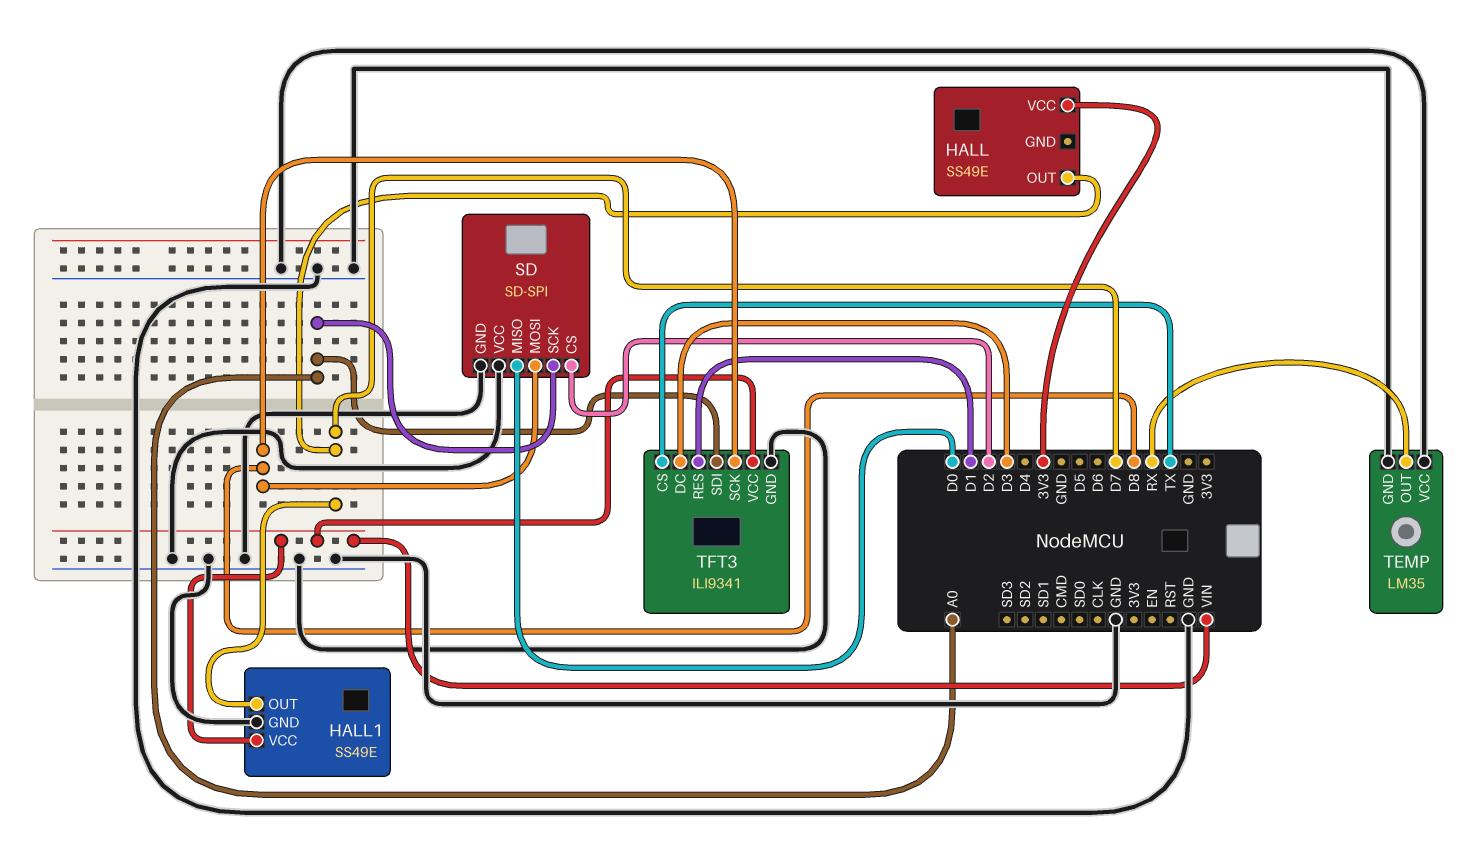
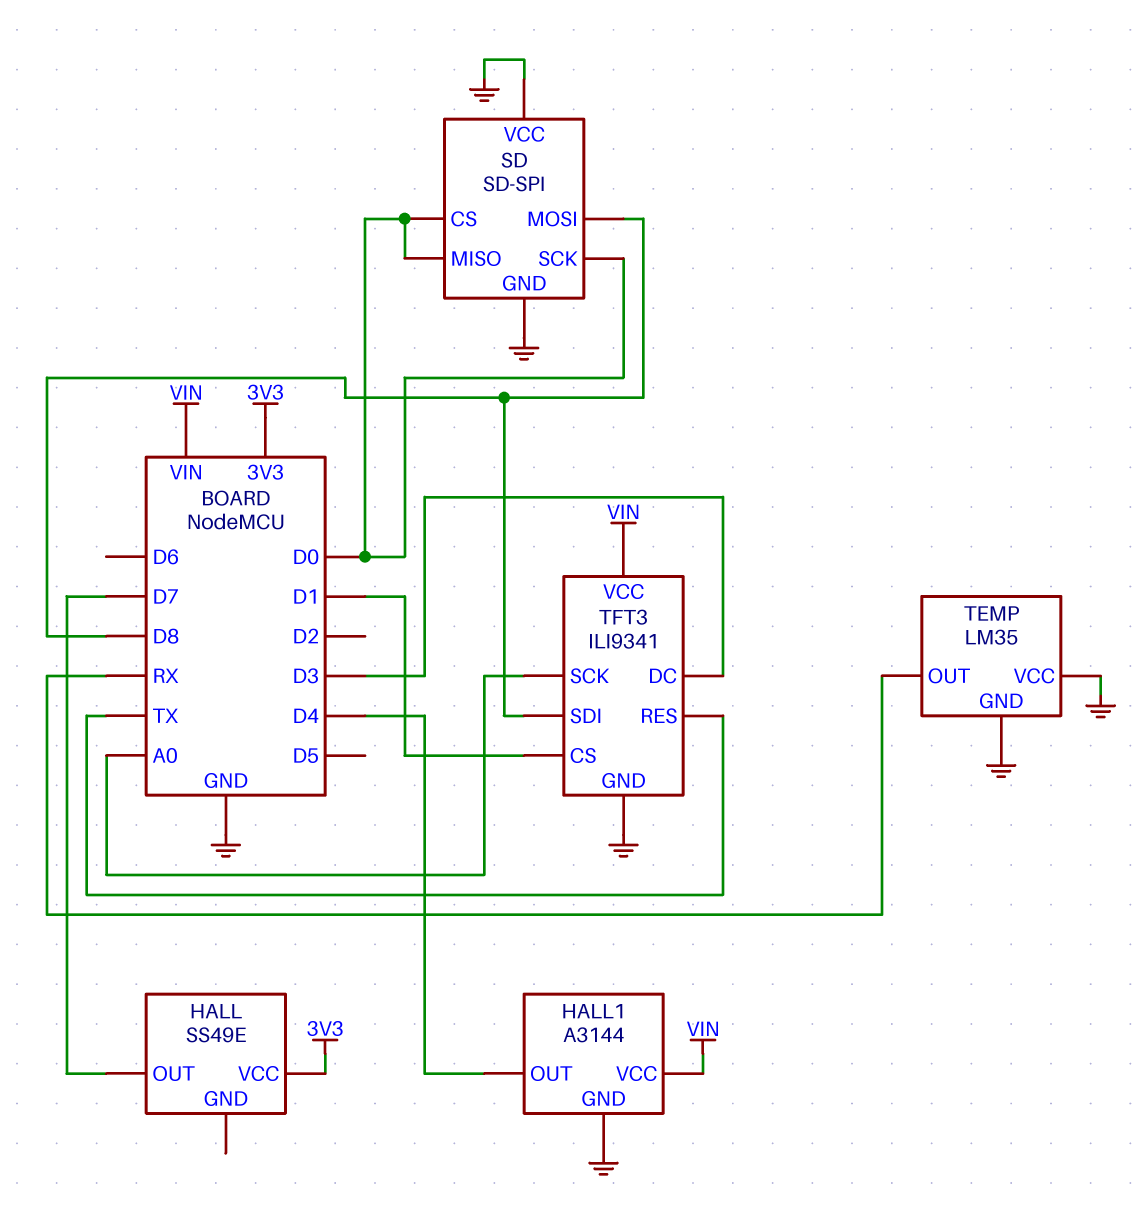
HALL1: SS49E -> A3144
HALL1 pin OUT: D7 -> D4
SD pin CS: D2 -> D0
SD pin SCK: A0 -> D0
TFT3 pin CS: TX -> D1
TFT3 pin RES: D1 -> TX
TFT3 pin SCK: D8 -> A0
TFT3 pin SDI: A0 -> D8

